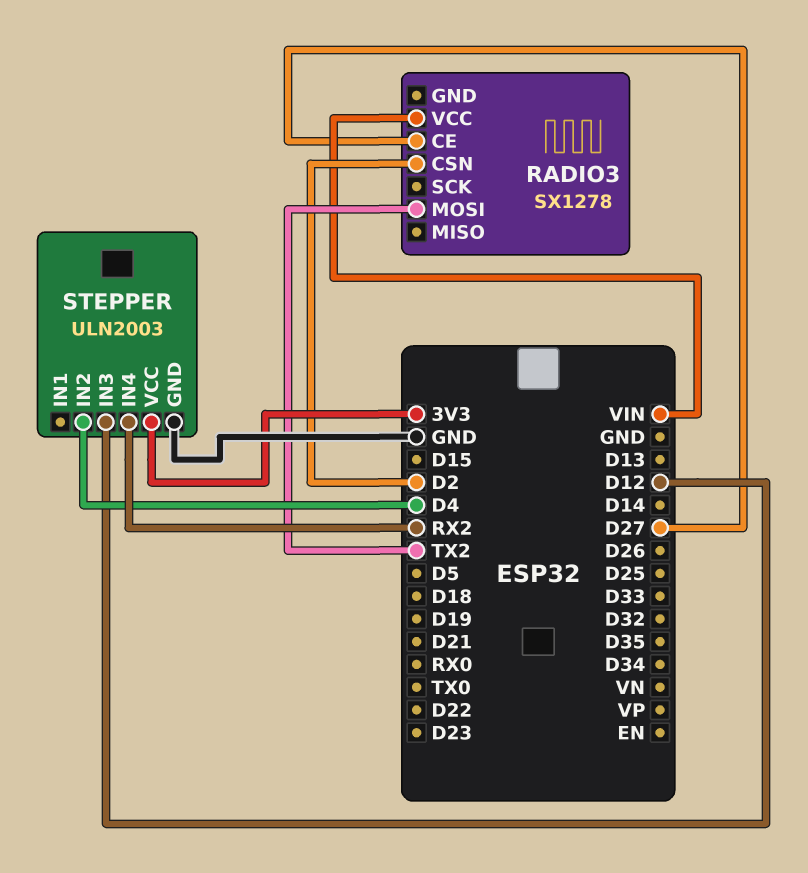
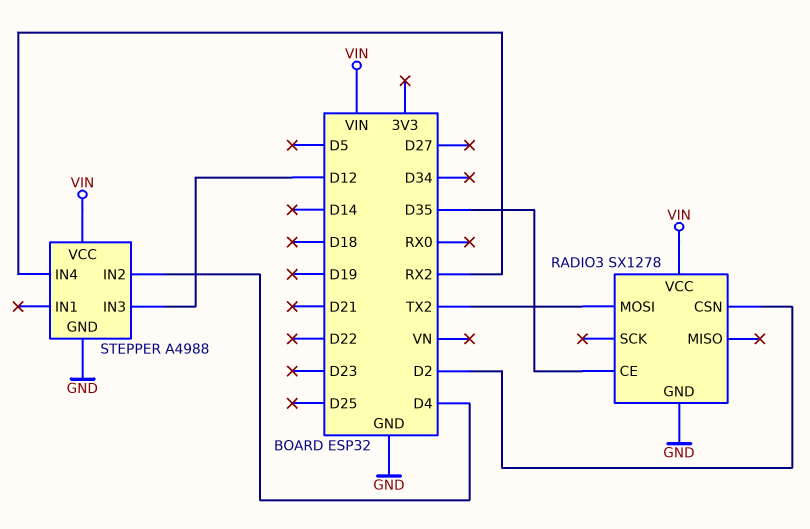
RADIO3 pin CE: D27 -> D35
RADIO3 pin GND: none -> GND
STEPPER: ULN2003 -> A4988
STEPPER pin VCC: 3V3 -> VIN

